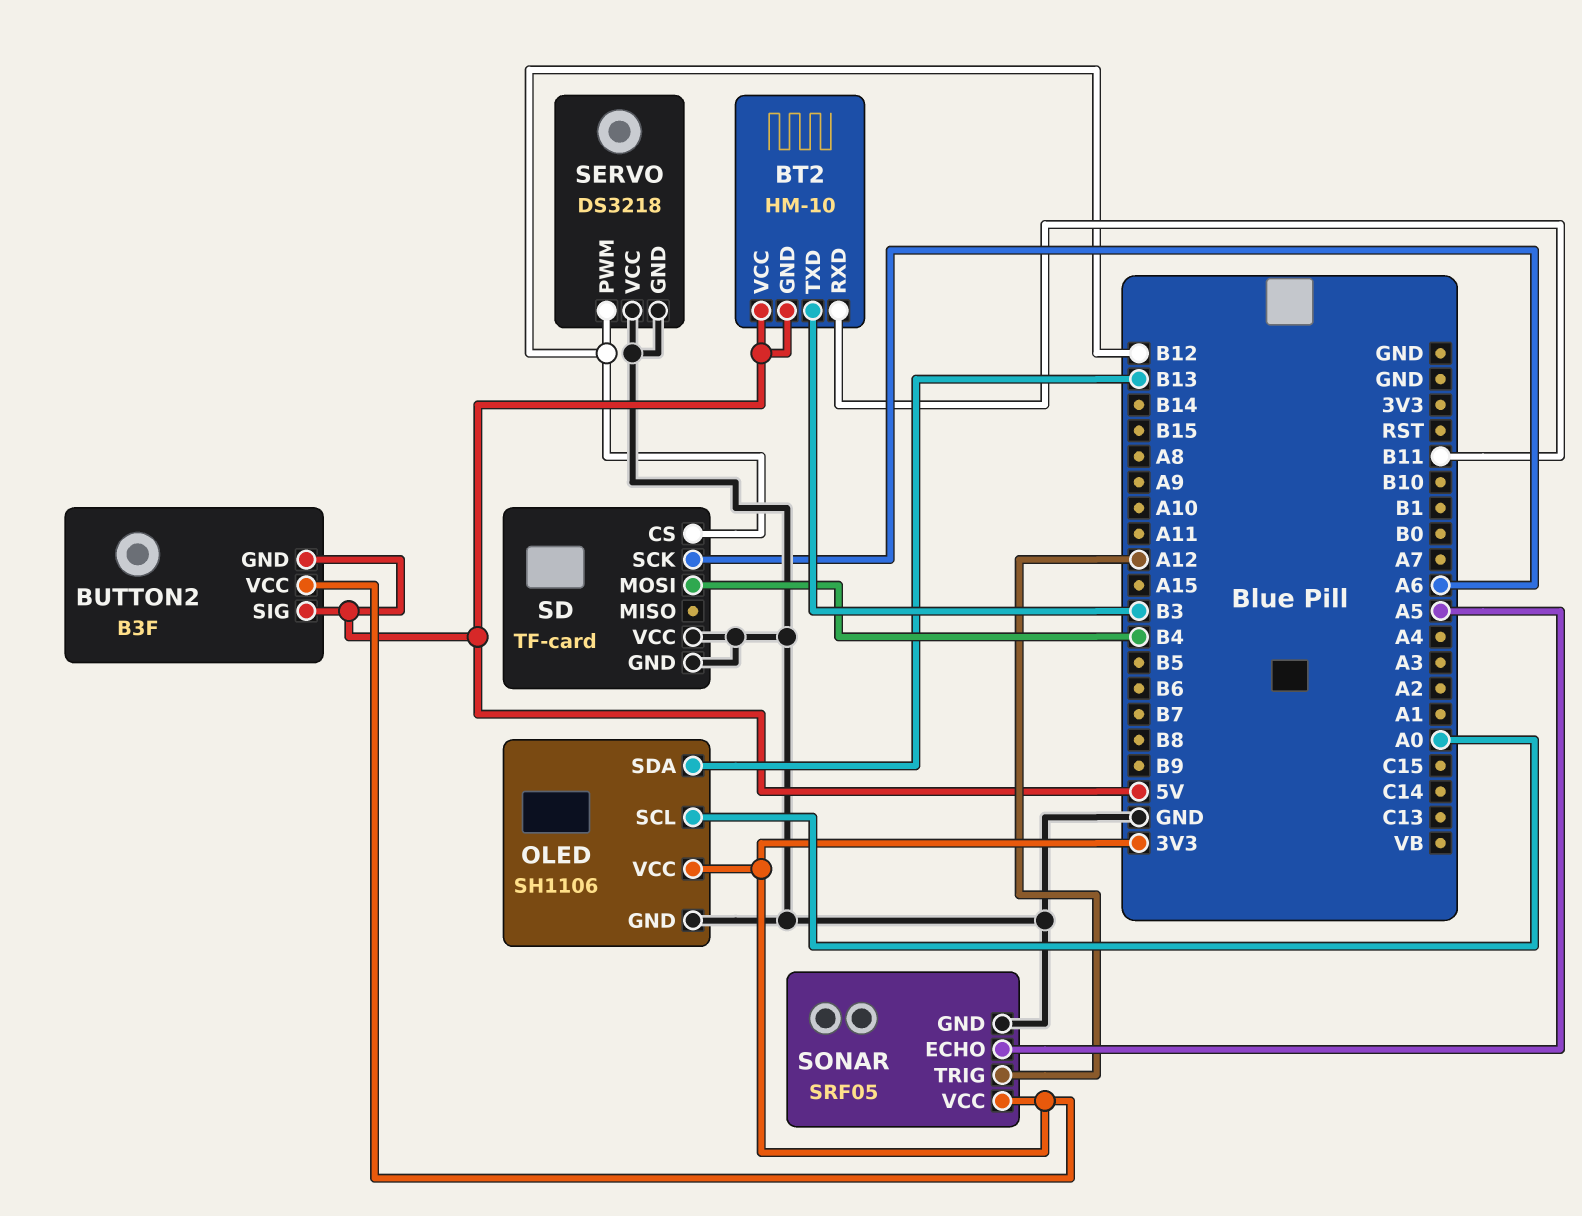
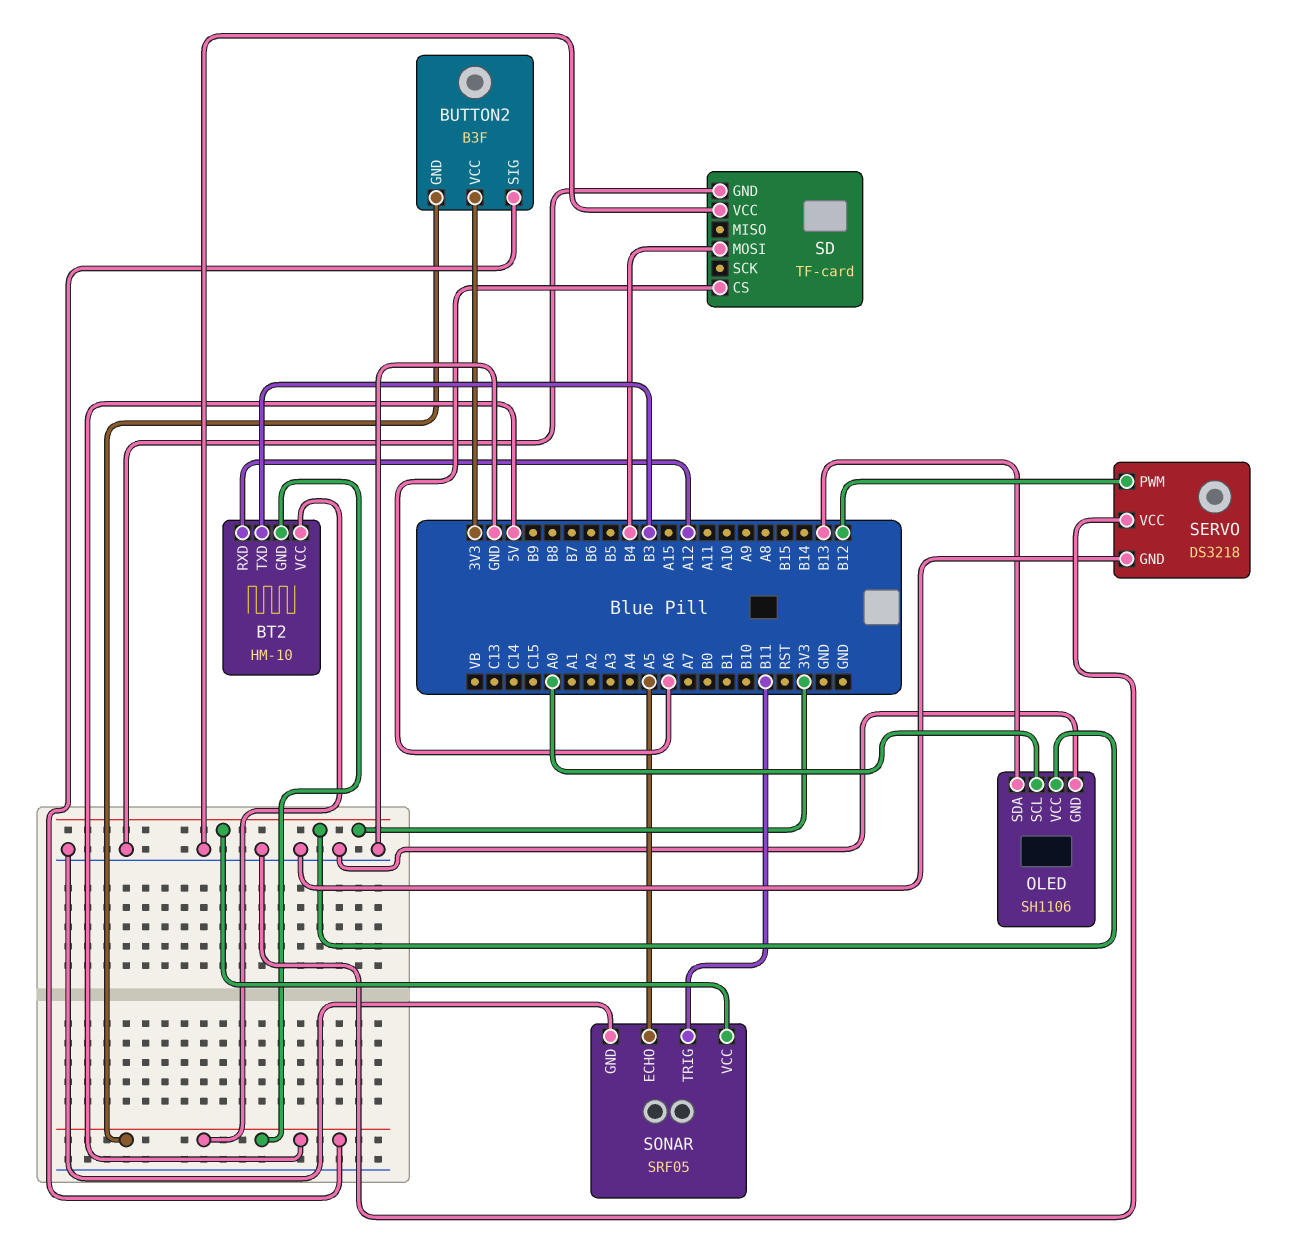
BT2 pin RXD: B11 -> A12
SD pin CS: B12 -> A6
SD pin SCK: A6 -> none
SONAR pin TRIG: A12 -> B11

